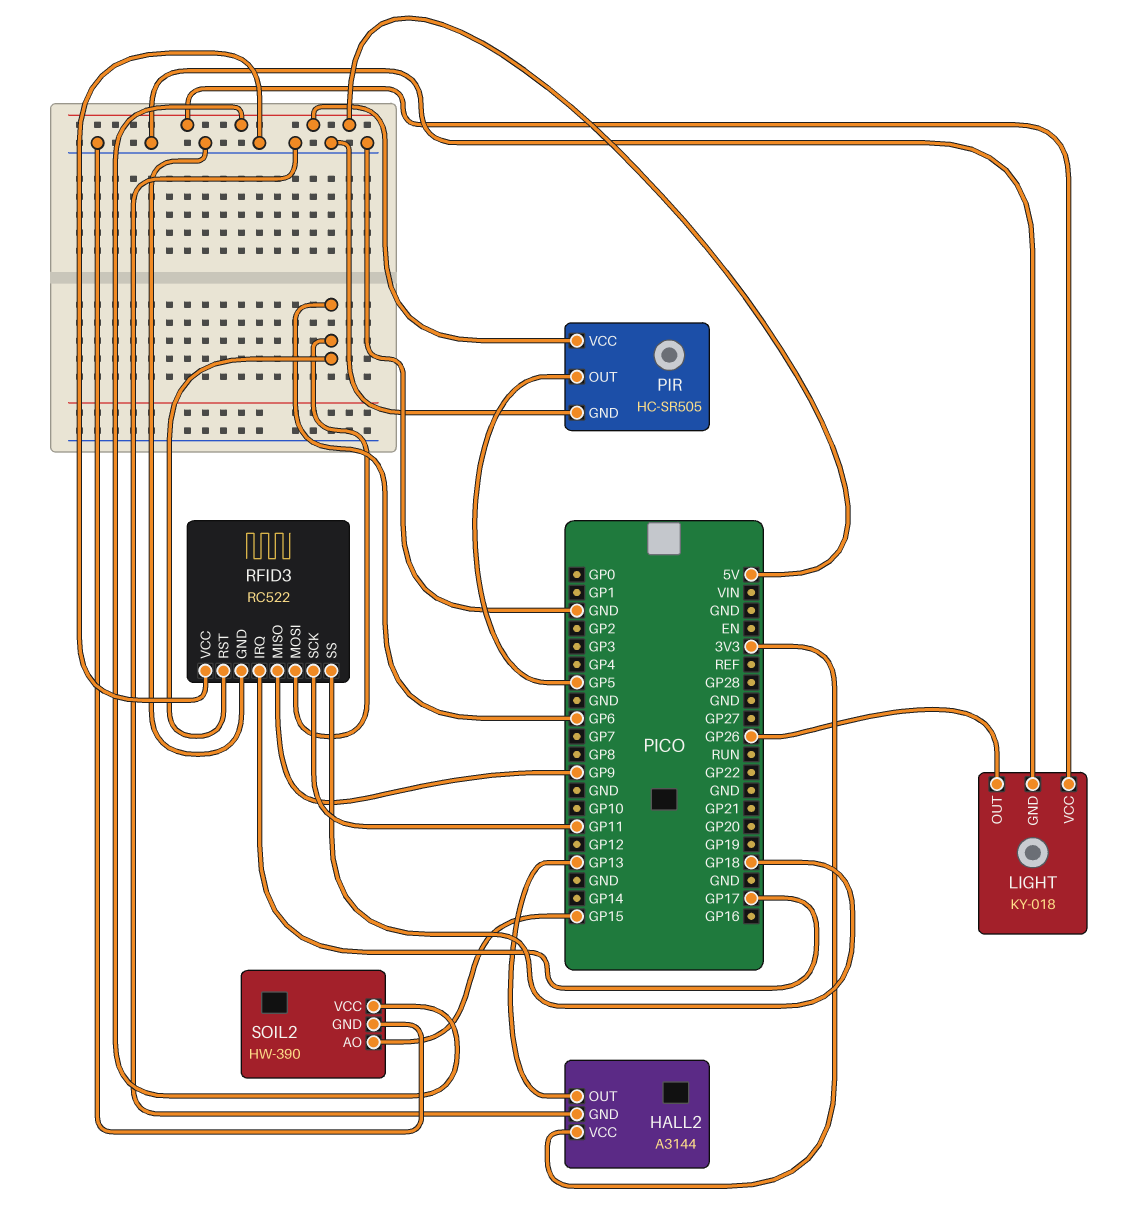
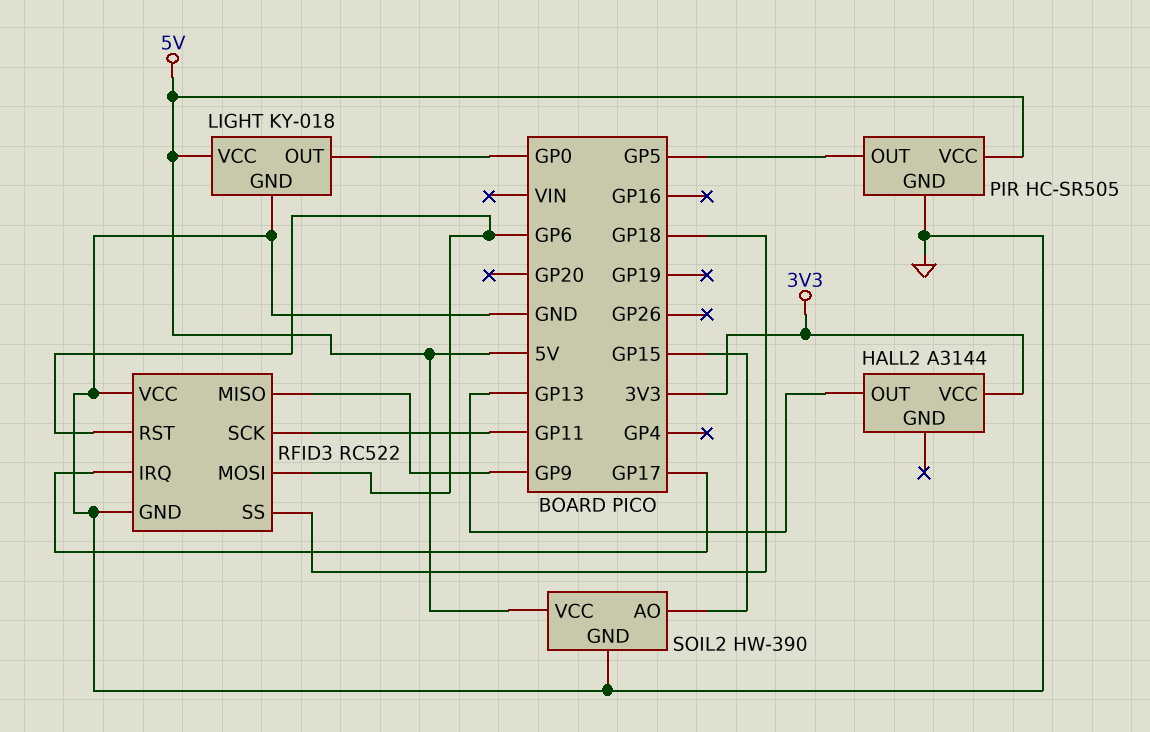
HALL2 pin GND: GND -> none
LIGHT pin OUT: GP26 -> GP0

